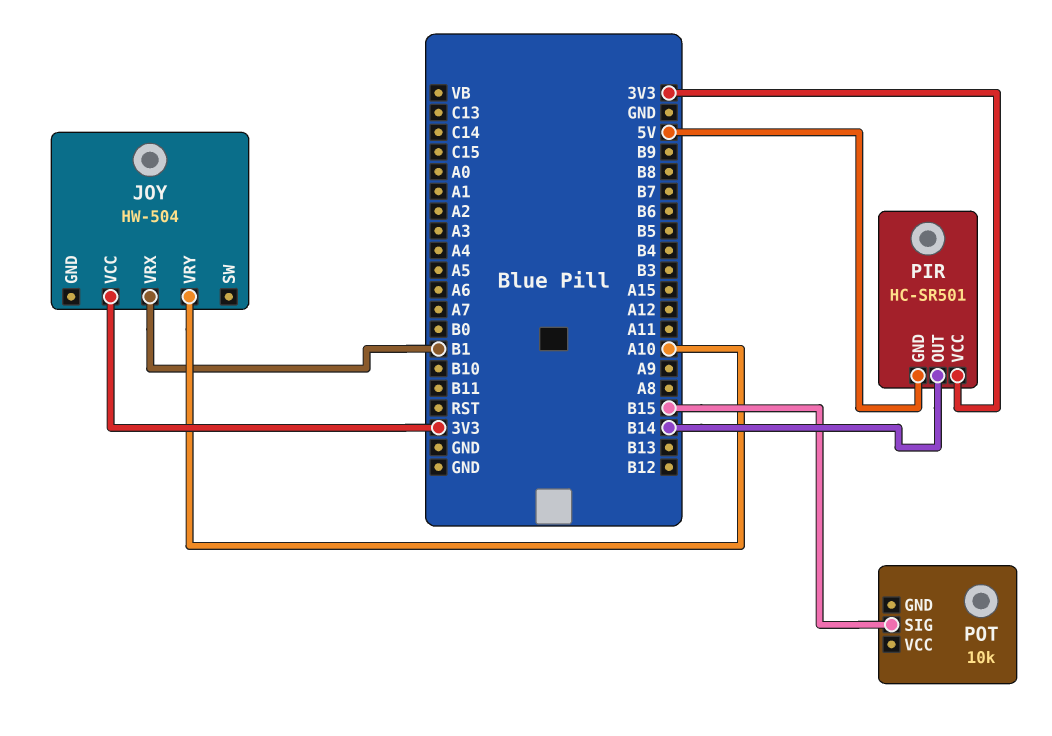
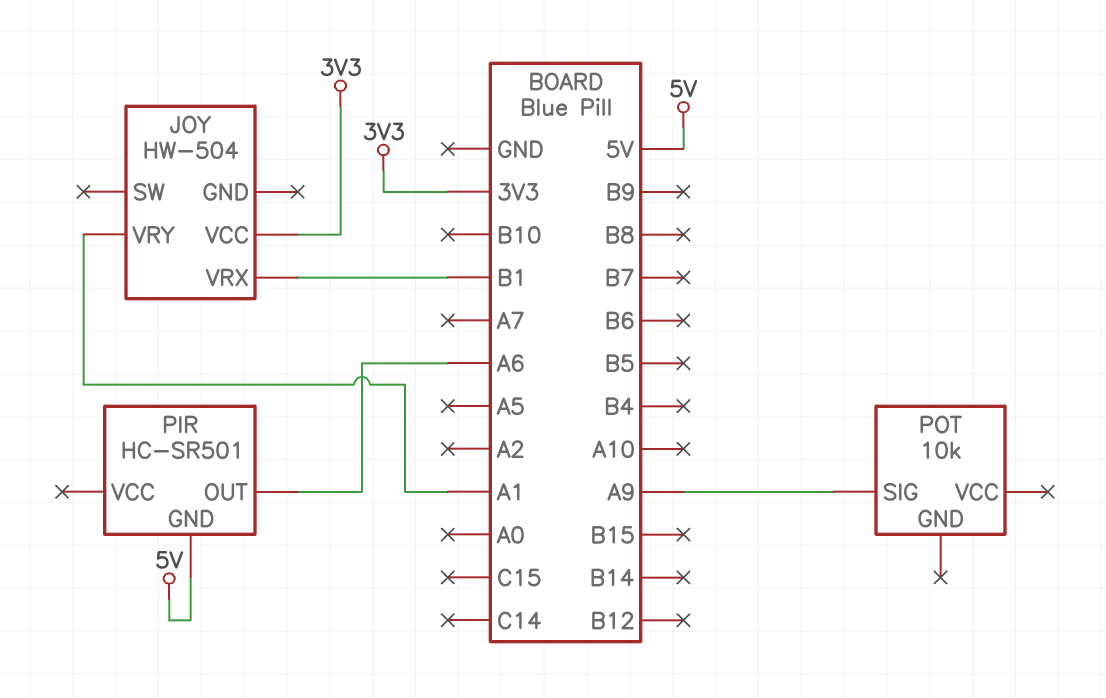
JOY pin VRY: A10 -> A1
PIR pin OUT: B14 -> A6
PIR pin VCC: 3V3 -> none
POT pin SIG: B15 -> A9

